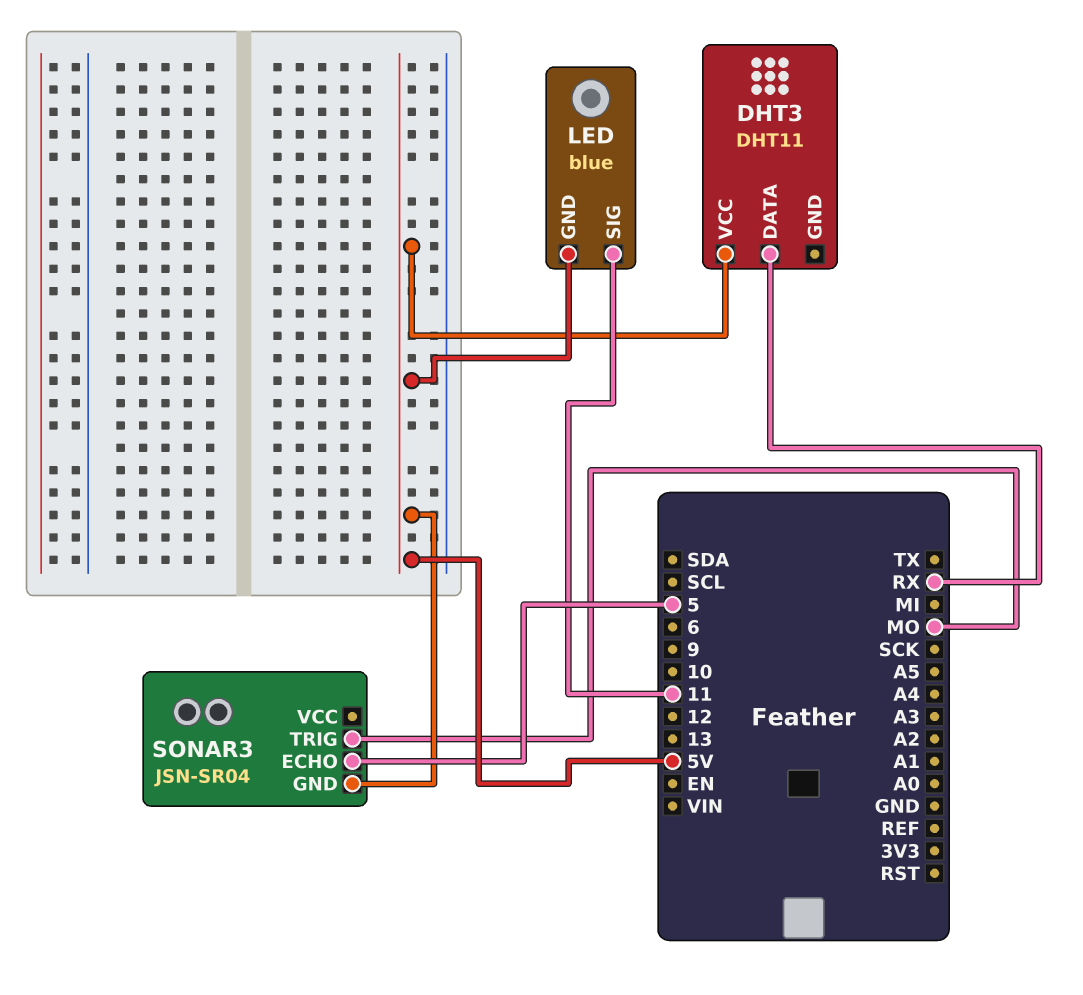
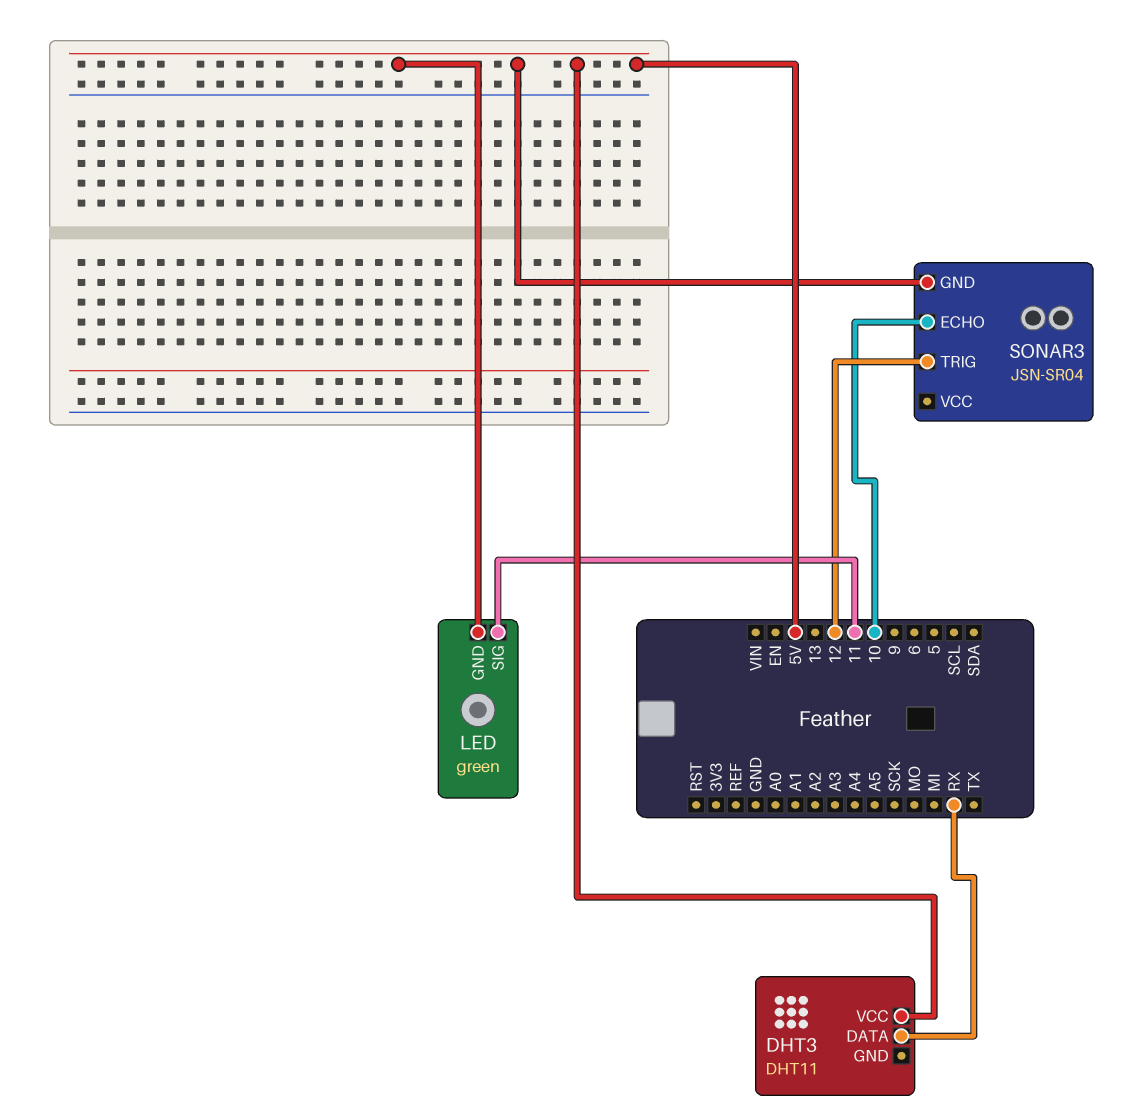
LED: blue -> green
SONAR3 pin ECHO: 5 -> 10
SONAR3 pin TRIG: MO -> 12

